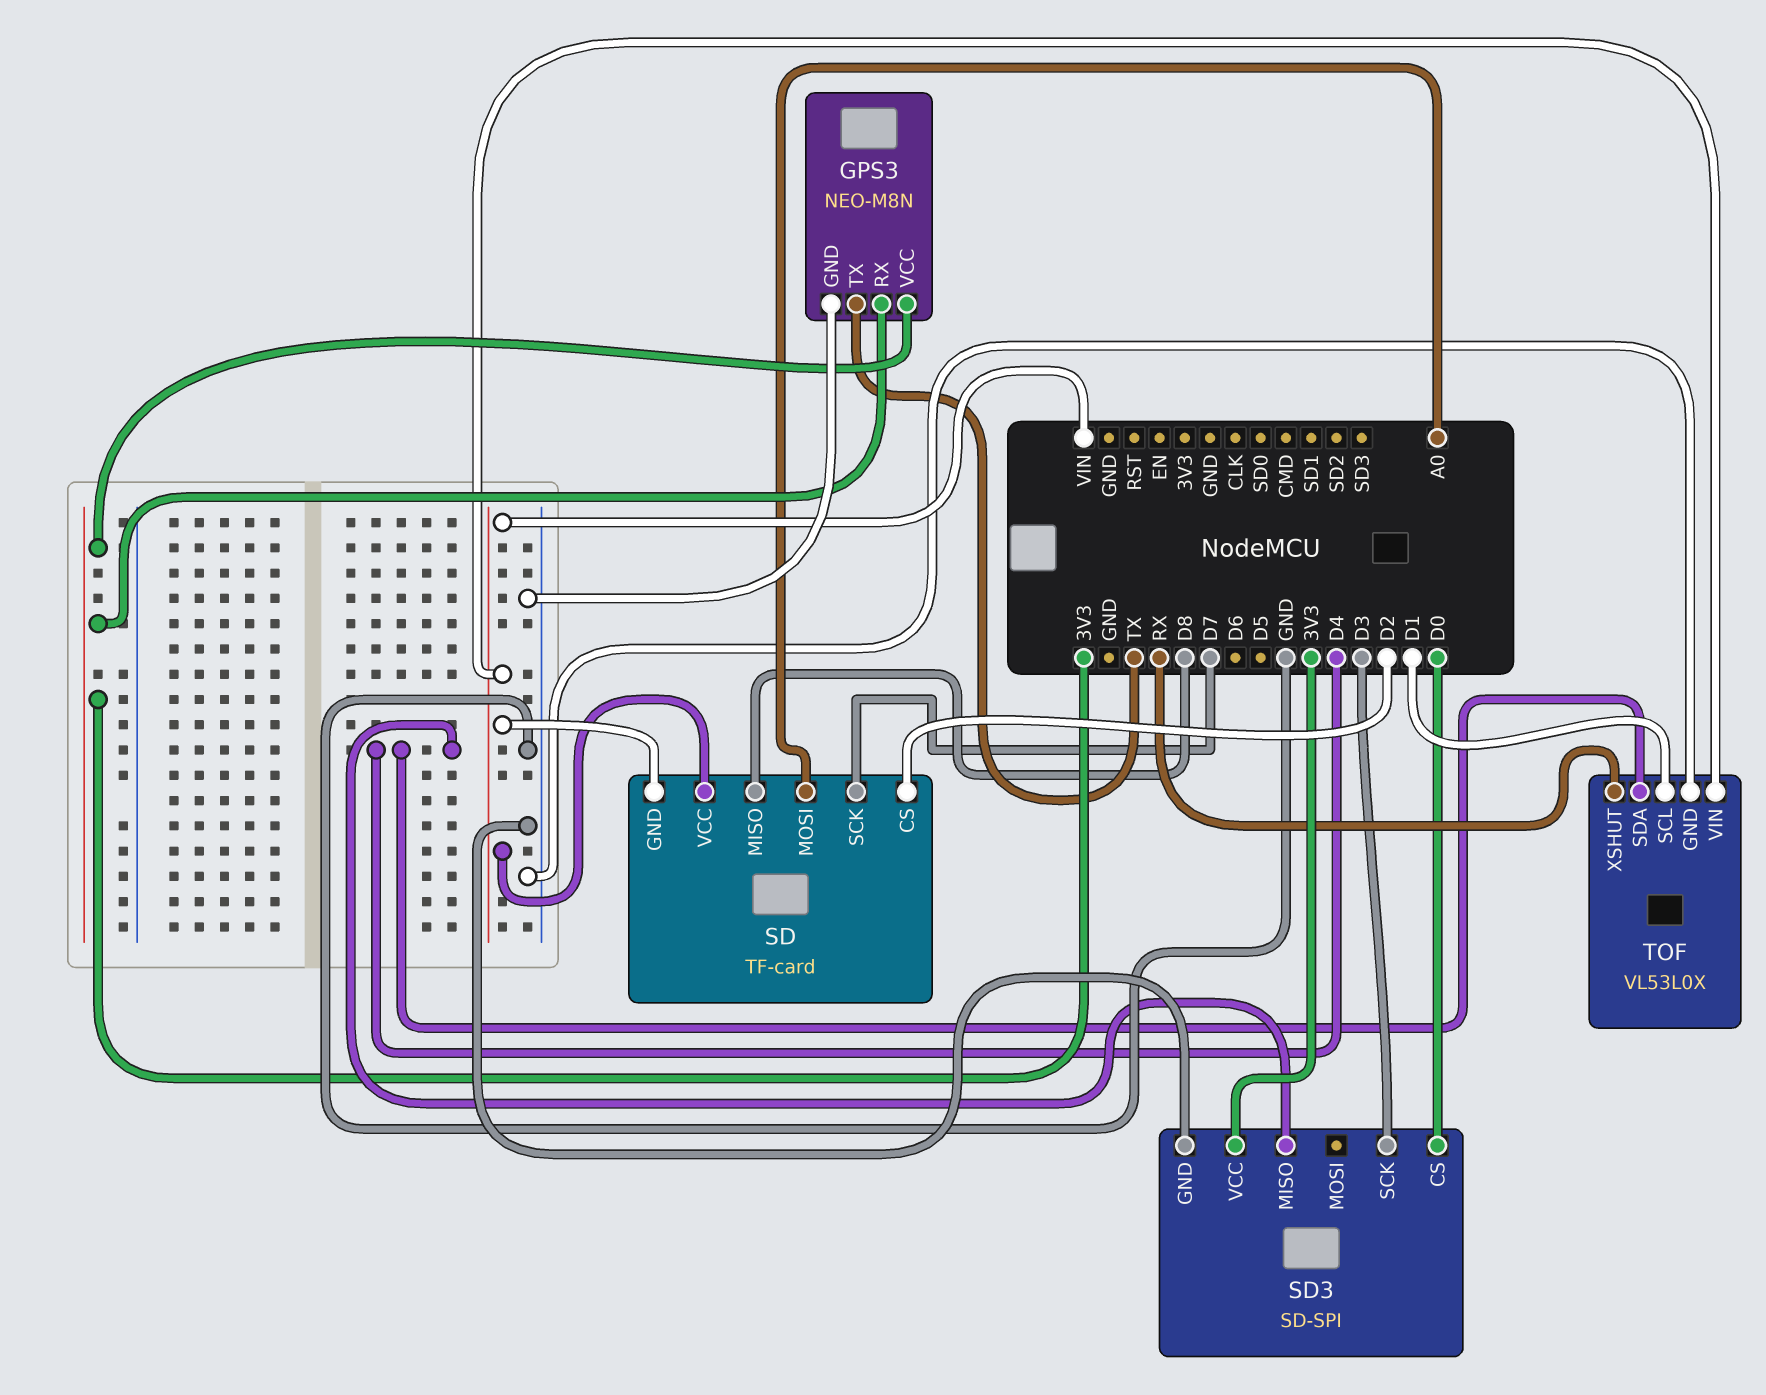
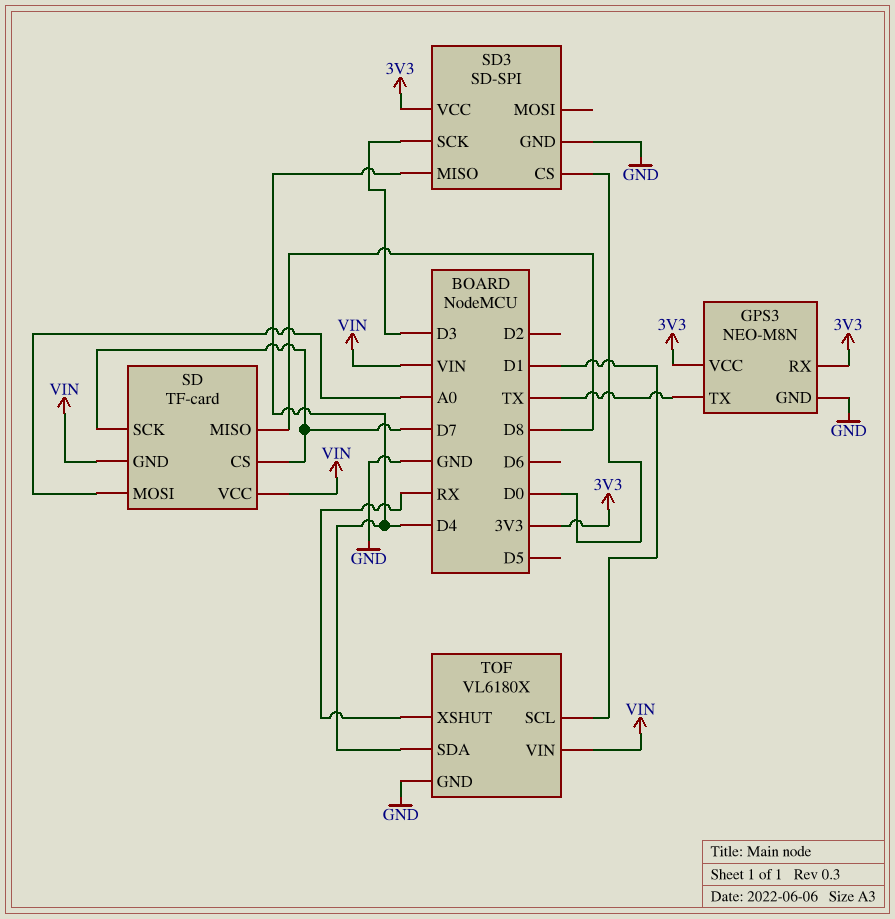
SD pin CS: D2 -> D7
TOF: VL53L0X -> VL6180X

